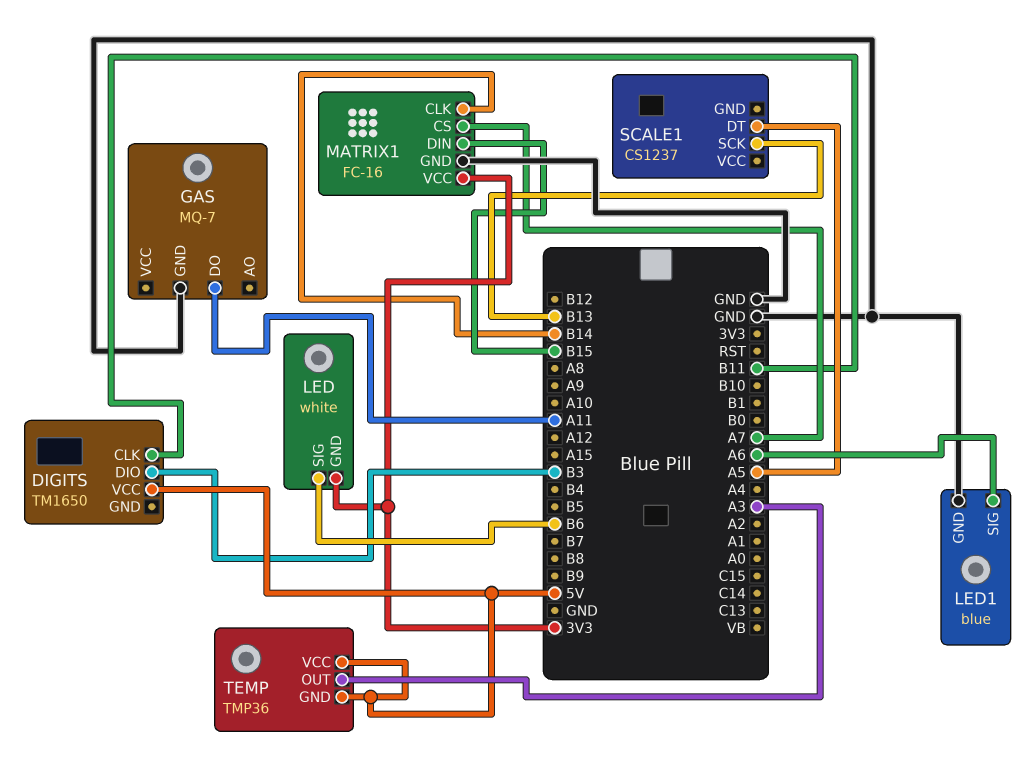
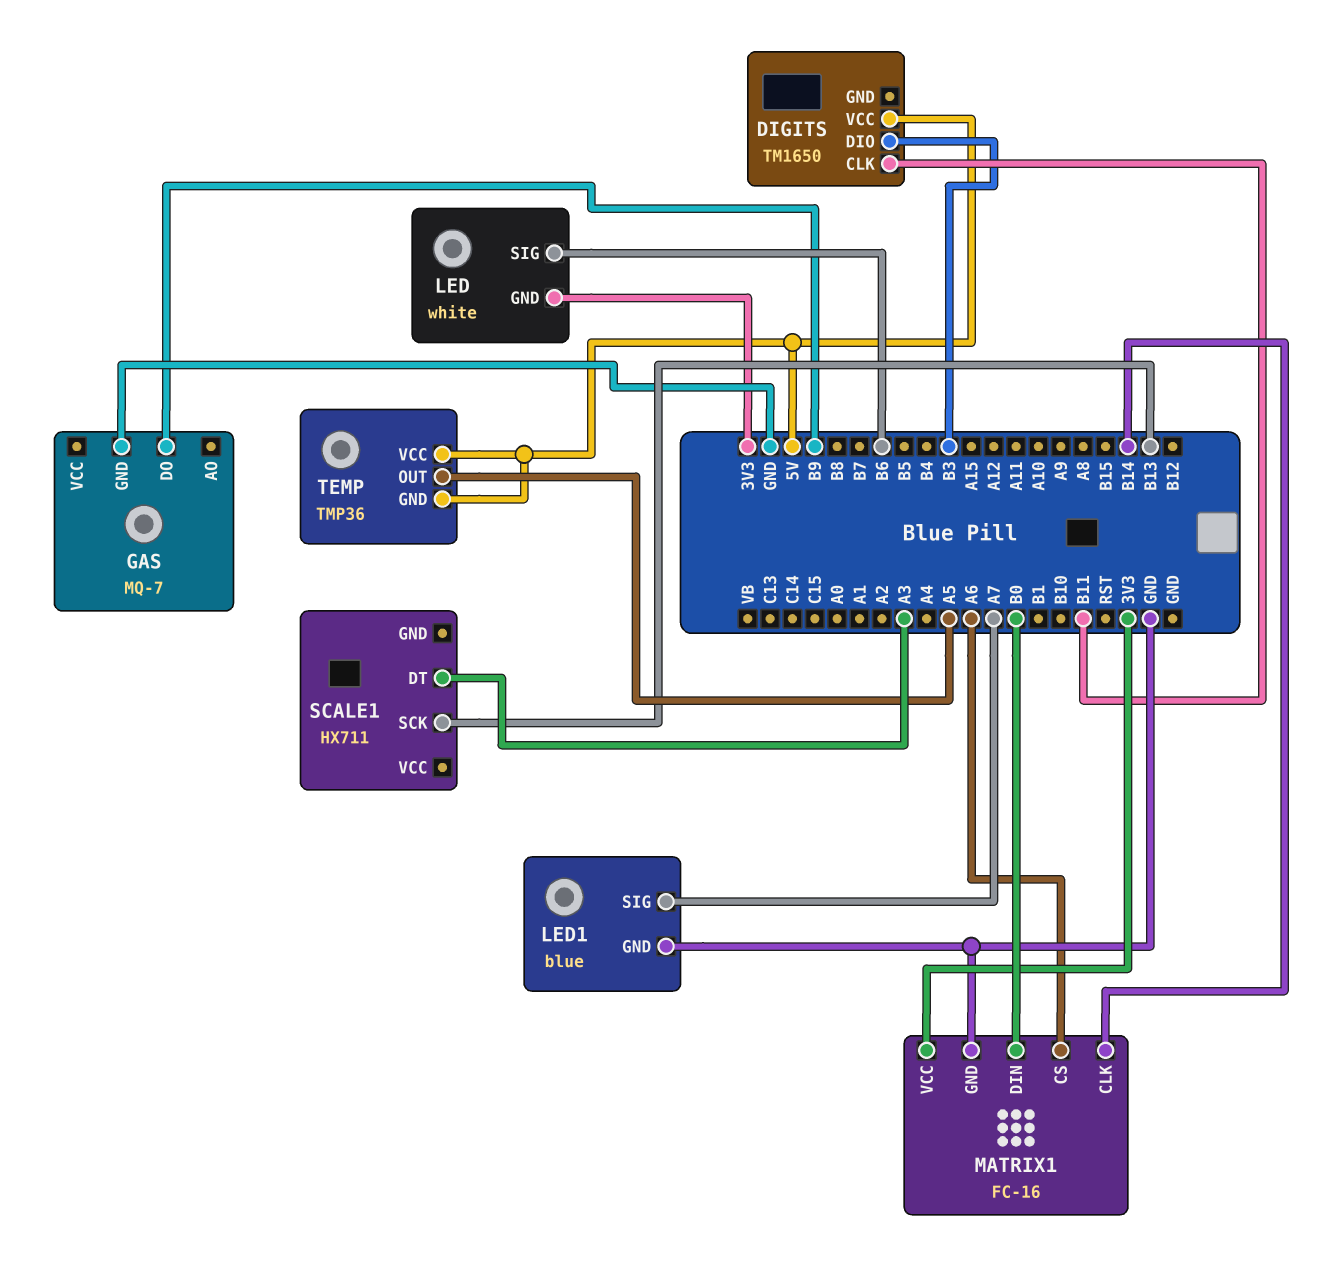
GAS pin DO: A11 -> B9
LED1 pin SIG: A6 -> A7
MATRIX1 pin CS: A7 -> A6
MATRIX1 pin DIN: B15 -> B0
SCALE1: CS1237 -> HX711
SCALE1 pin DT: A5 -> A3
TEMP pin OUT: A3 -> A5

